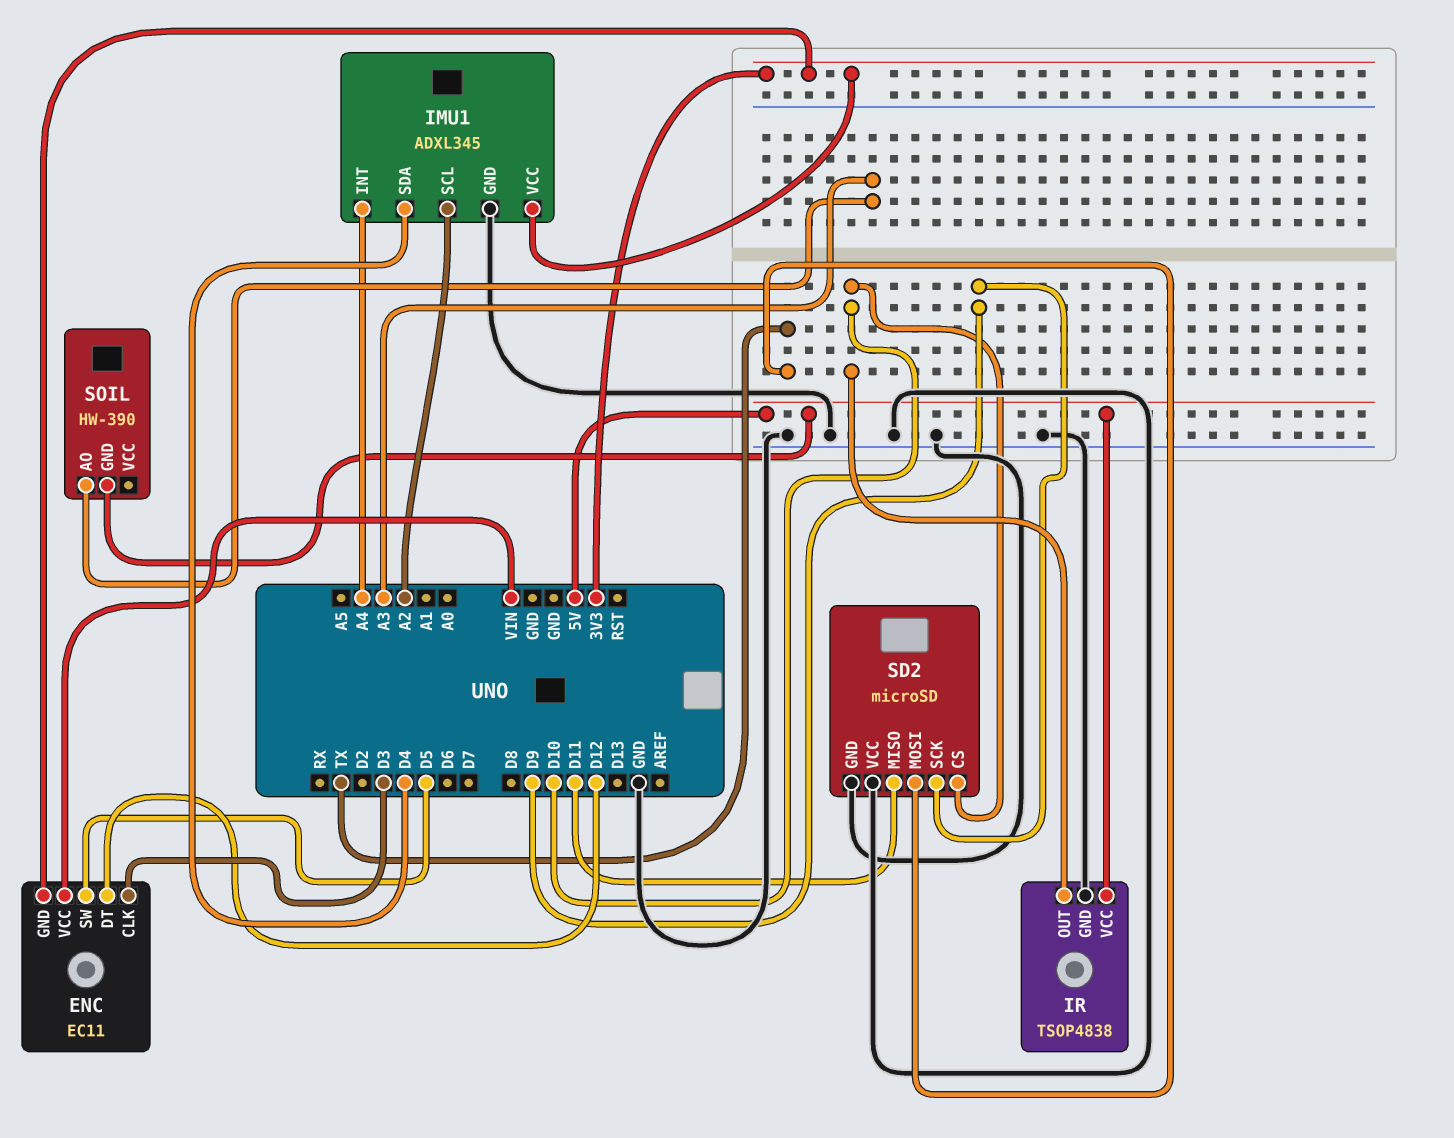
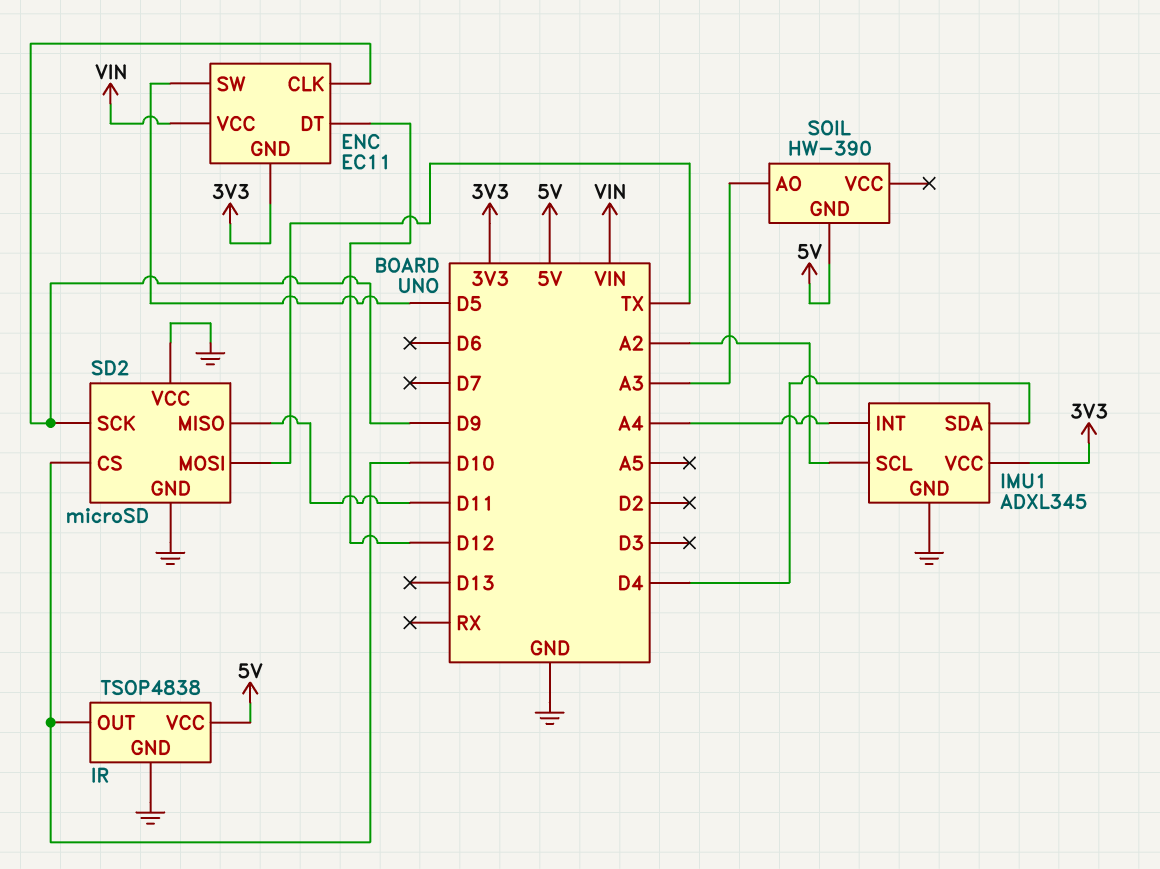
ENC pin CLK: D3 -> D9

